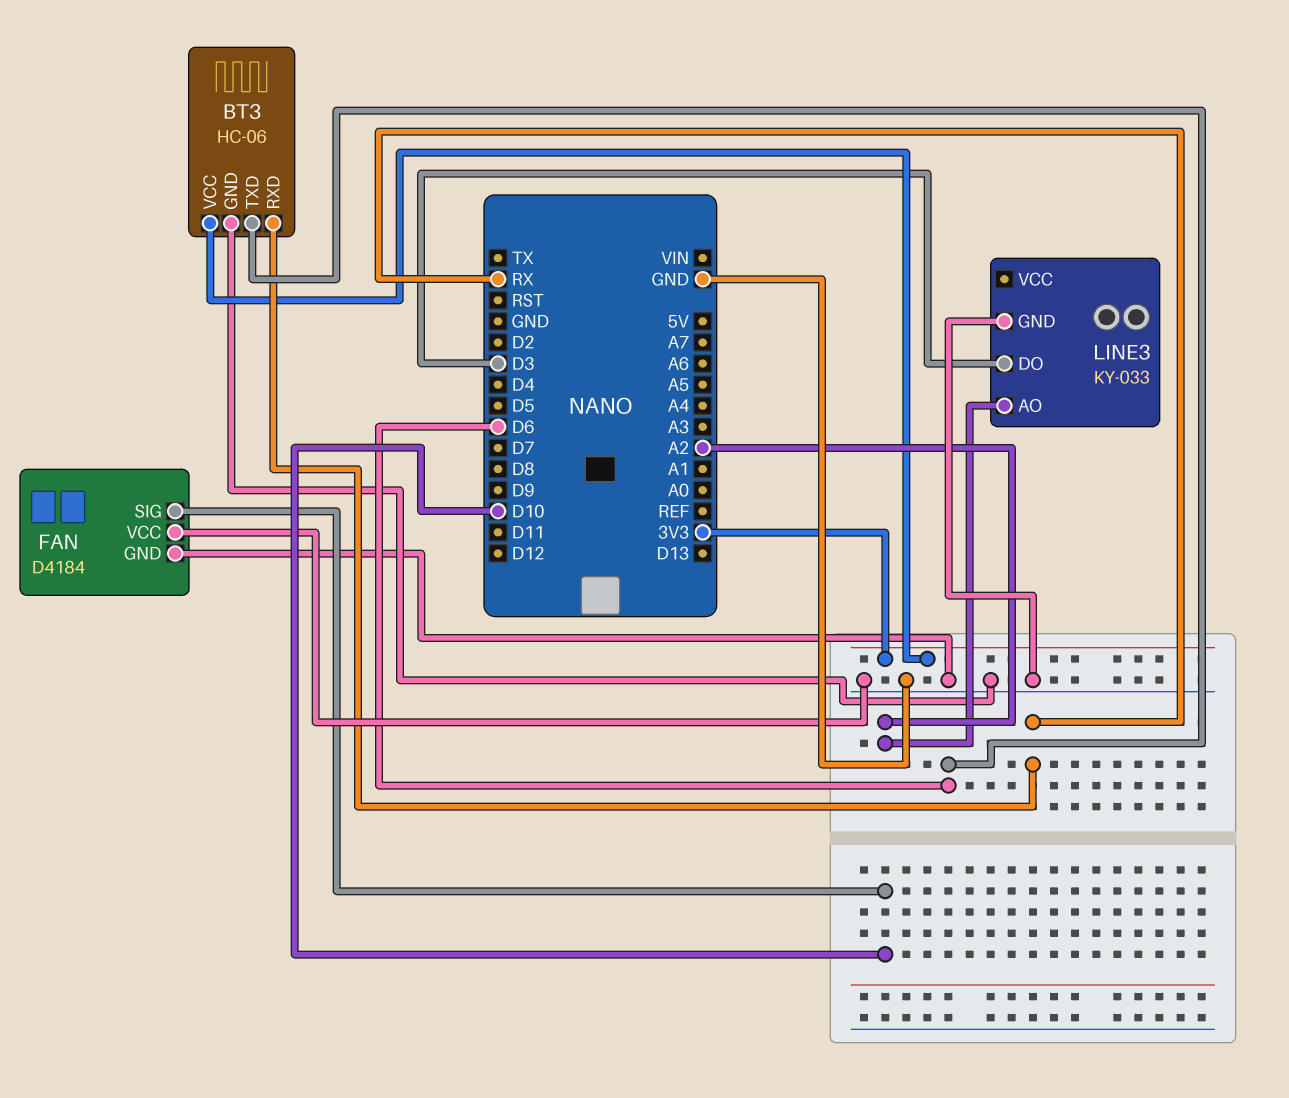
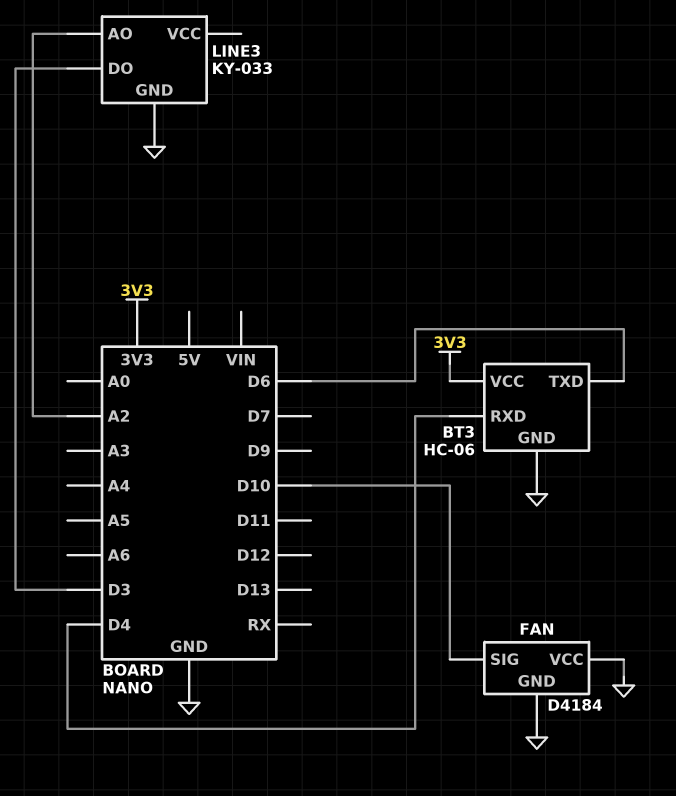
BT3 pin RXD: RX -> D4

